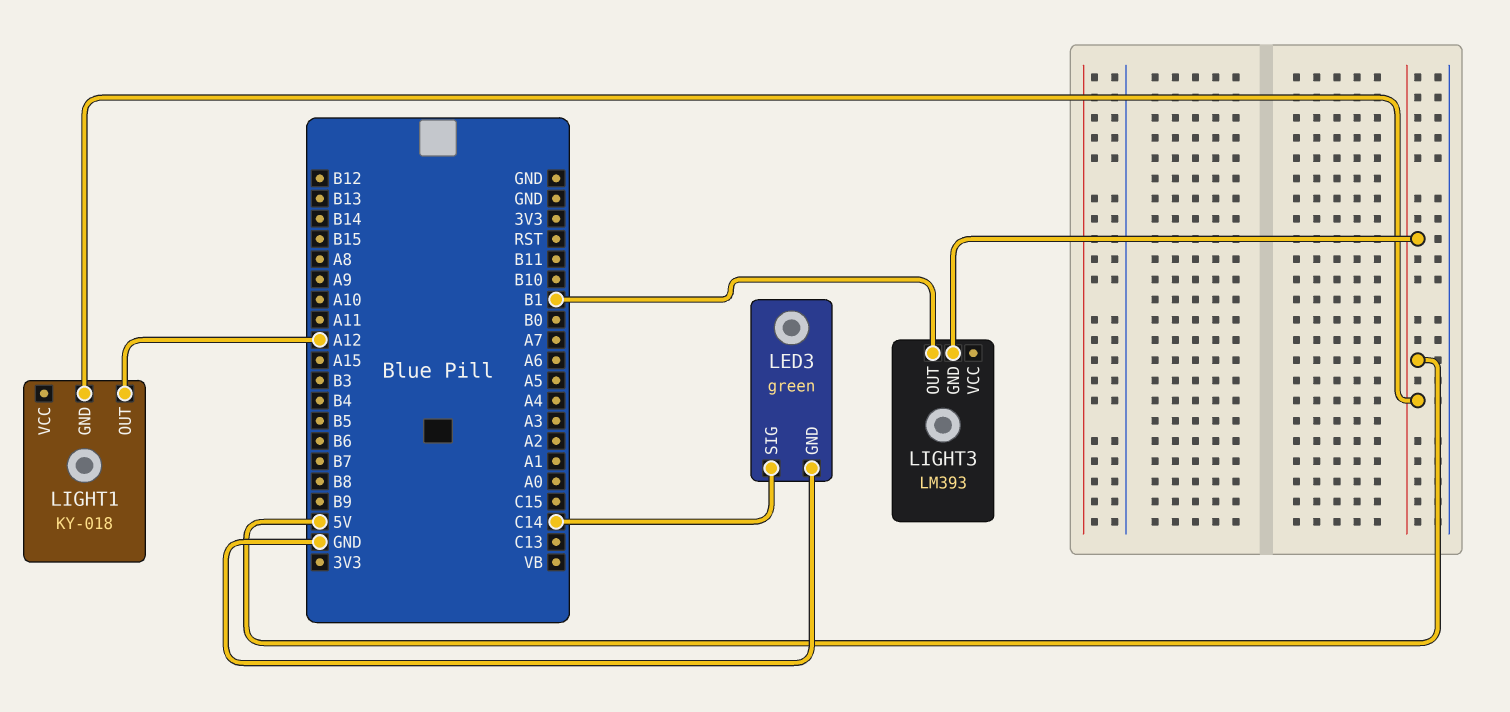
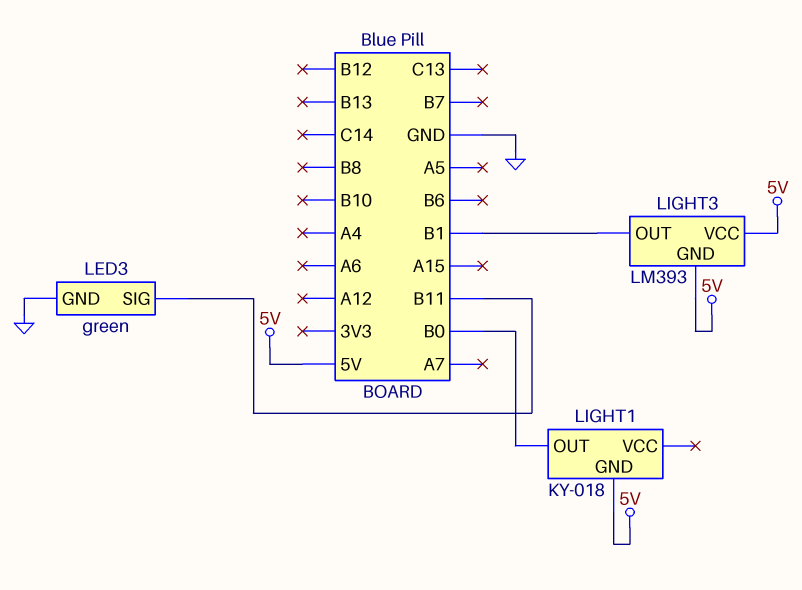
LED3 pin SIG: C14 -> B11
LIGHT1 pin OUT: A12 -> B0
LIGHT3 pin VCC: none -> 5V

